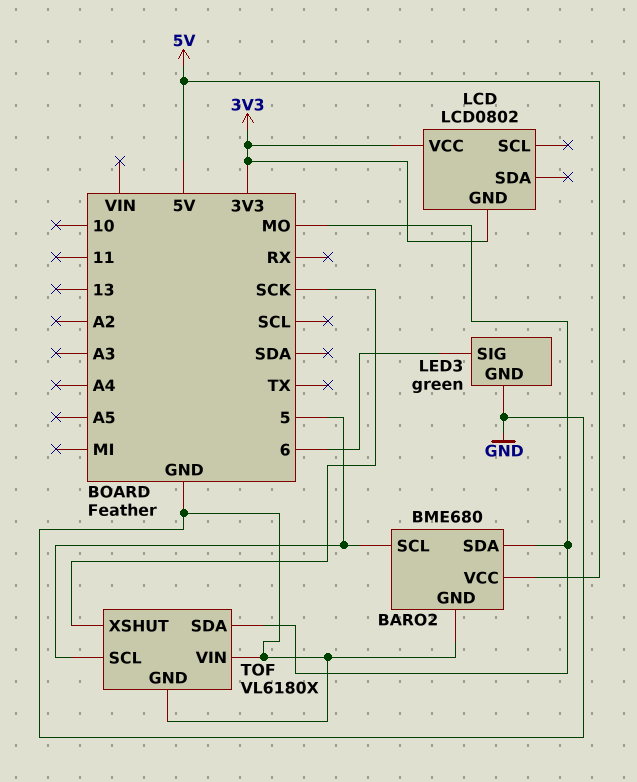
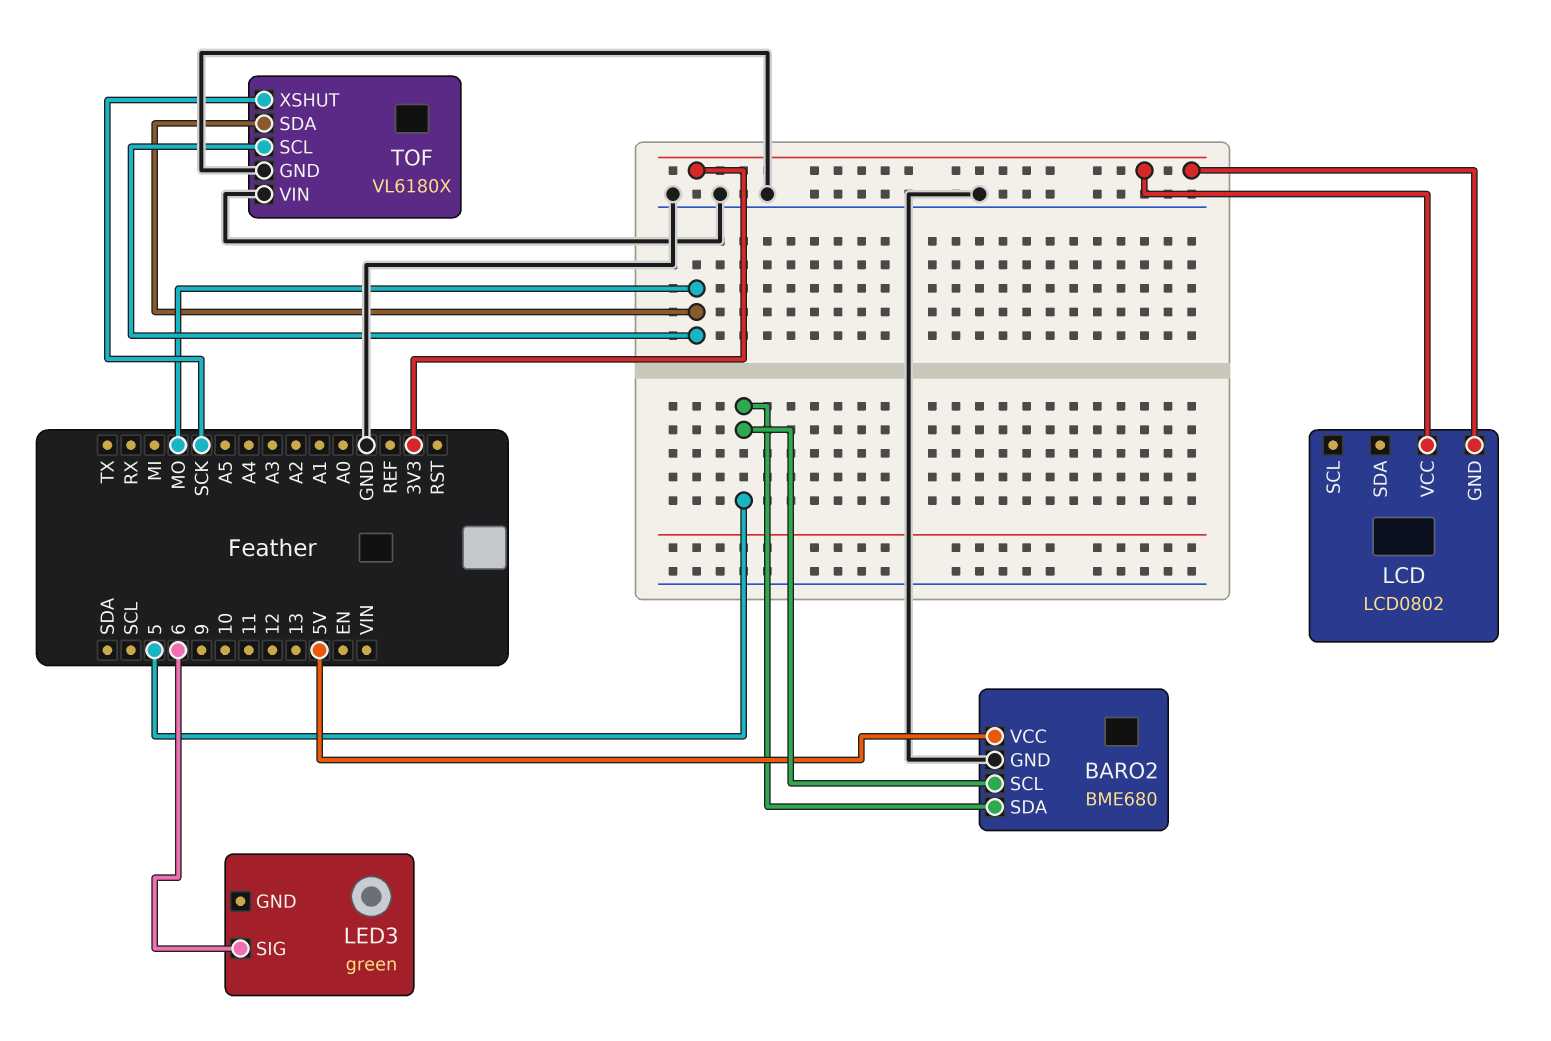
BARO2 pin SDA: MO -> 5
LED3 pin GND: GND -> none
TOF pin SCL: 5 -> MO

